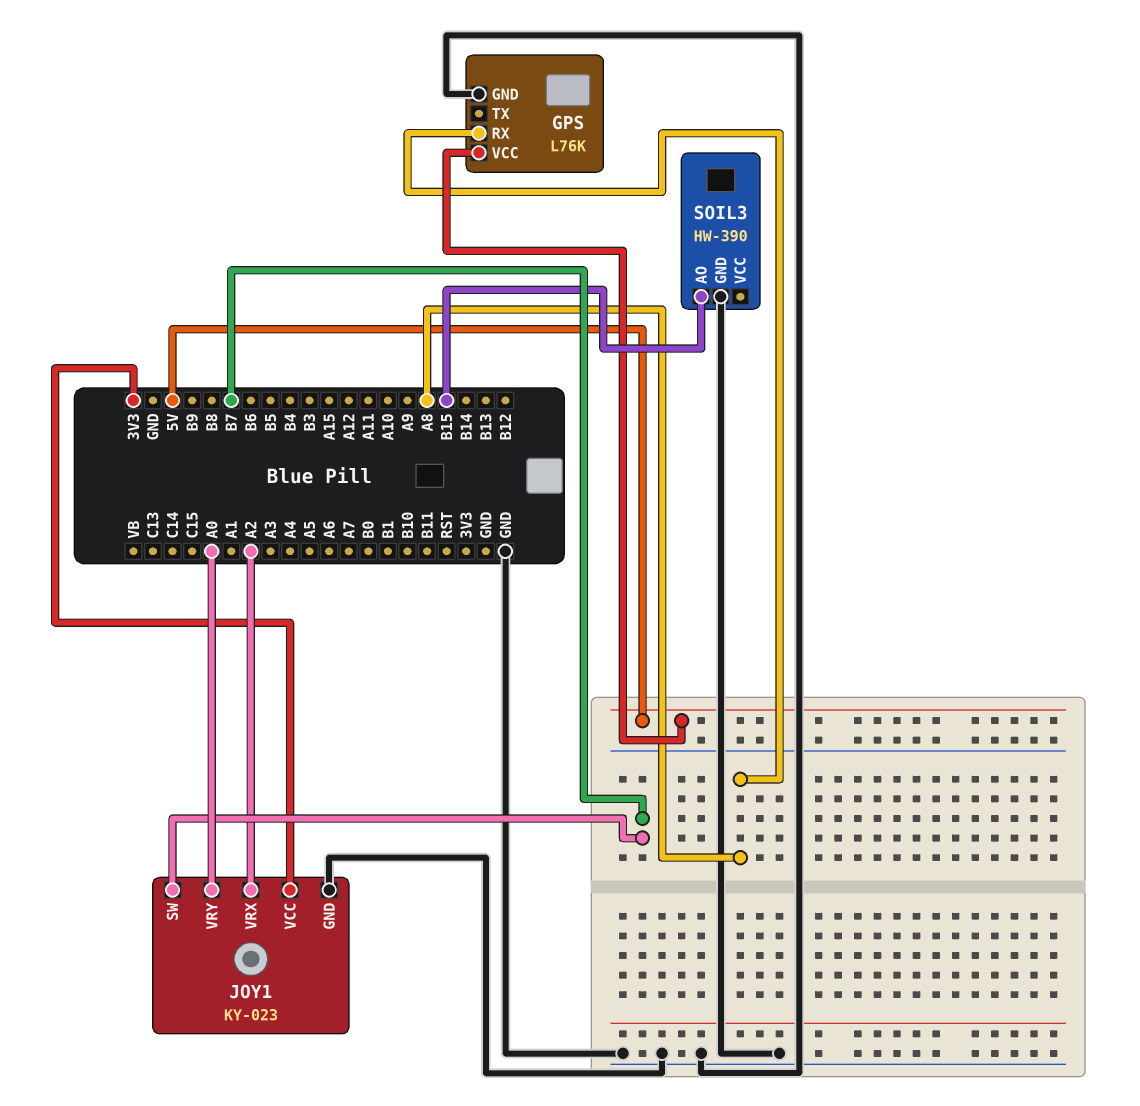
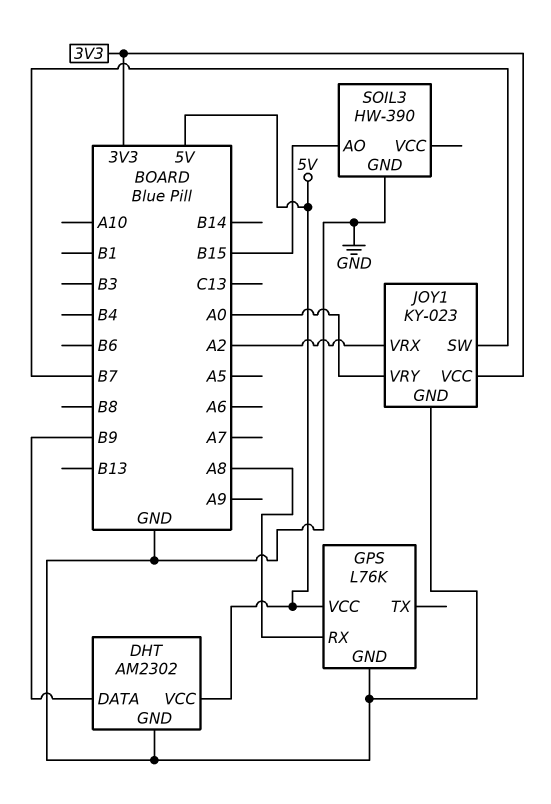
DHT: none -> AM2302
DHT pin DATA: none -> B9
DHT pin GND: none -> GND
DHT pin VCC: none -> 5V

